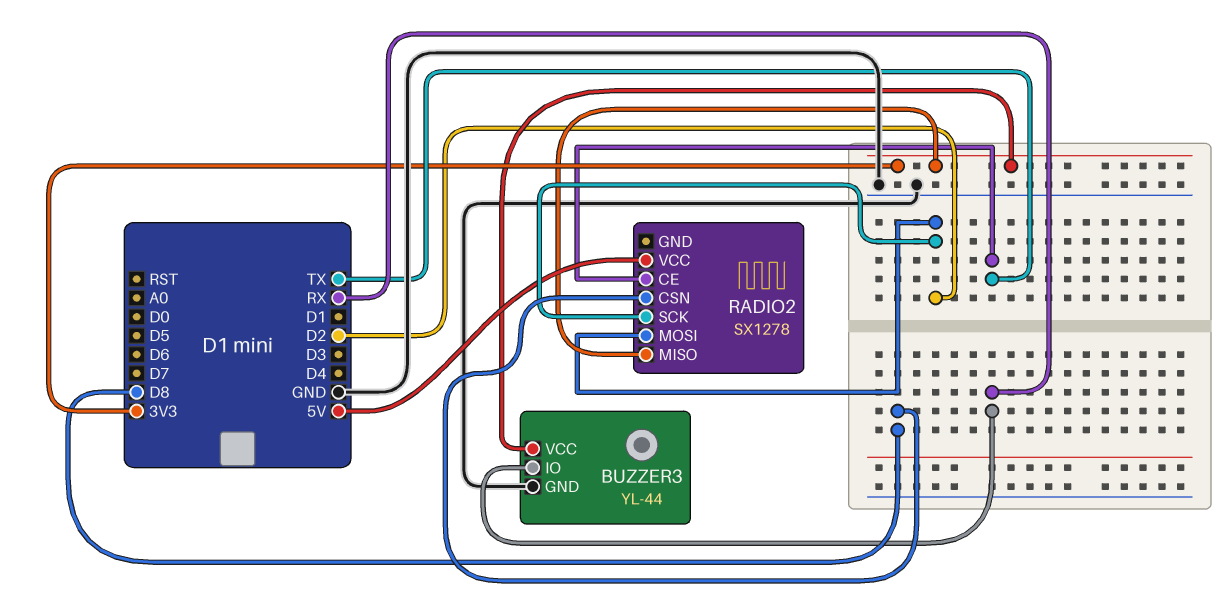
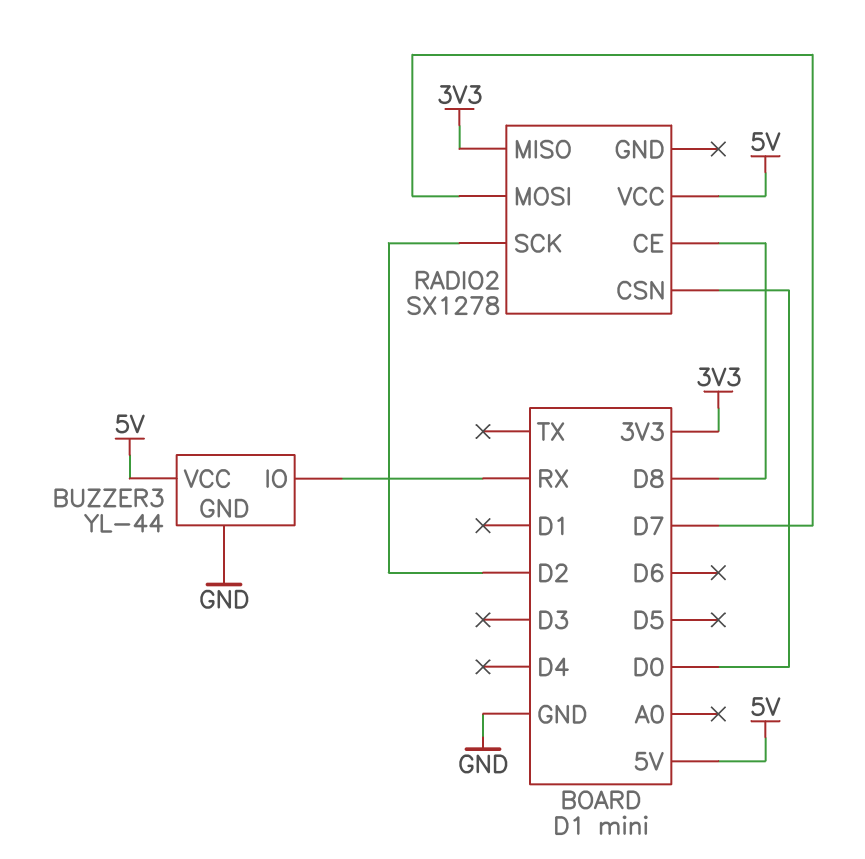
BUZZER3 pin VCC: 3V3 -> 5V
RADIO2 pin CE: TX -> D8
RADIO2 pin CSN: D8 -> D0
RADIO2 pin MOSI: D2 -> D7

